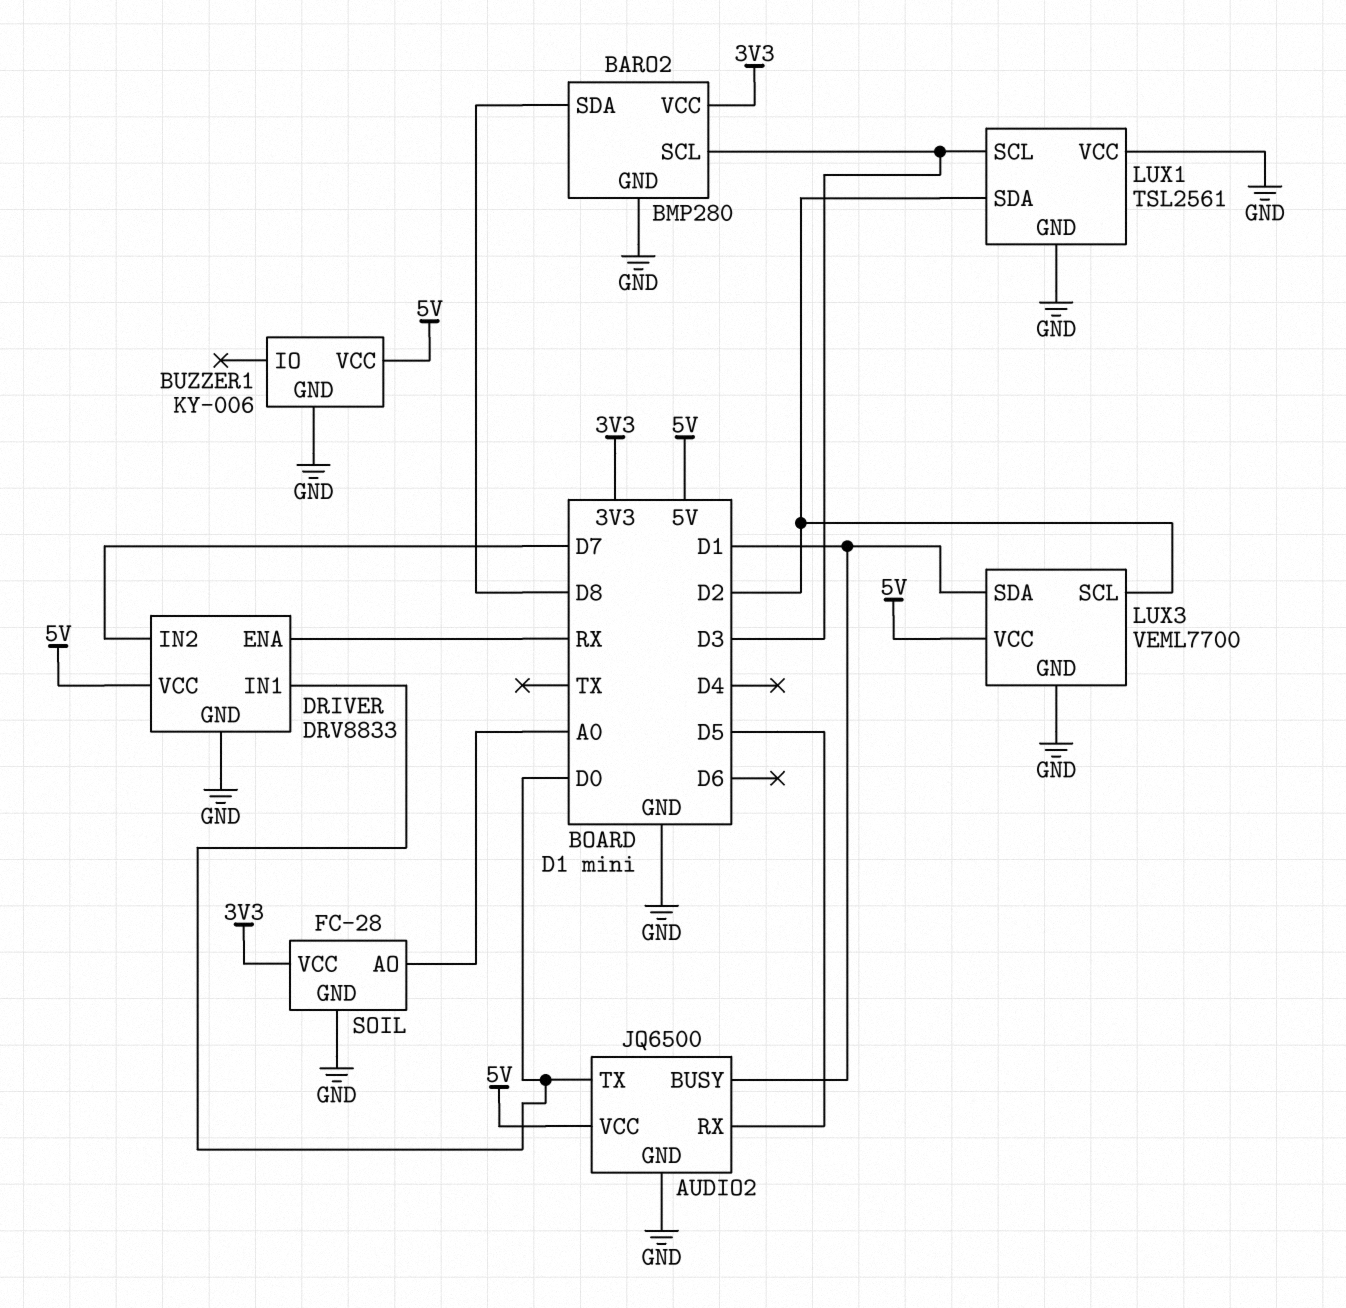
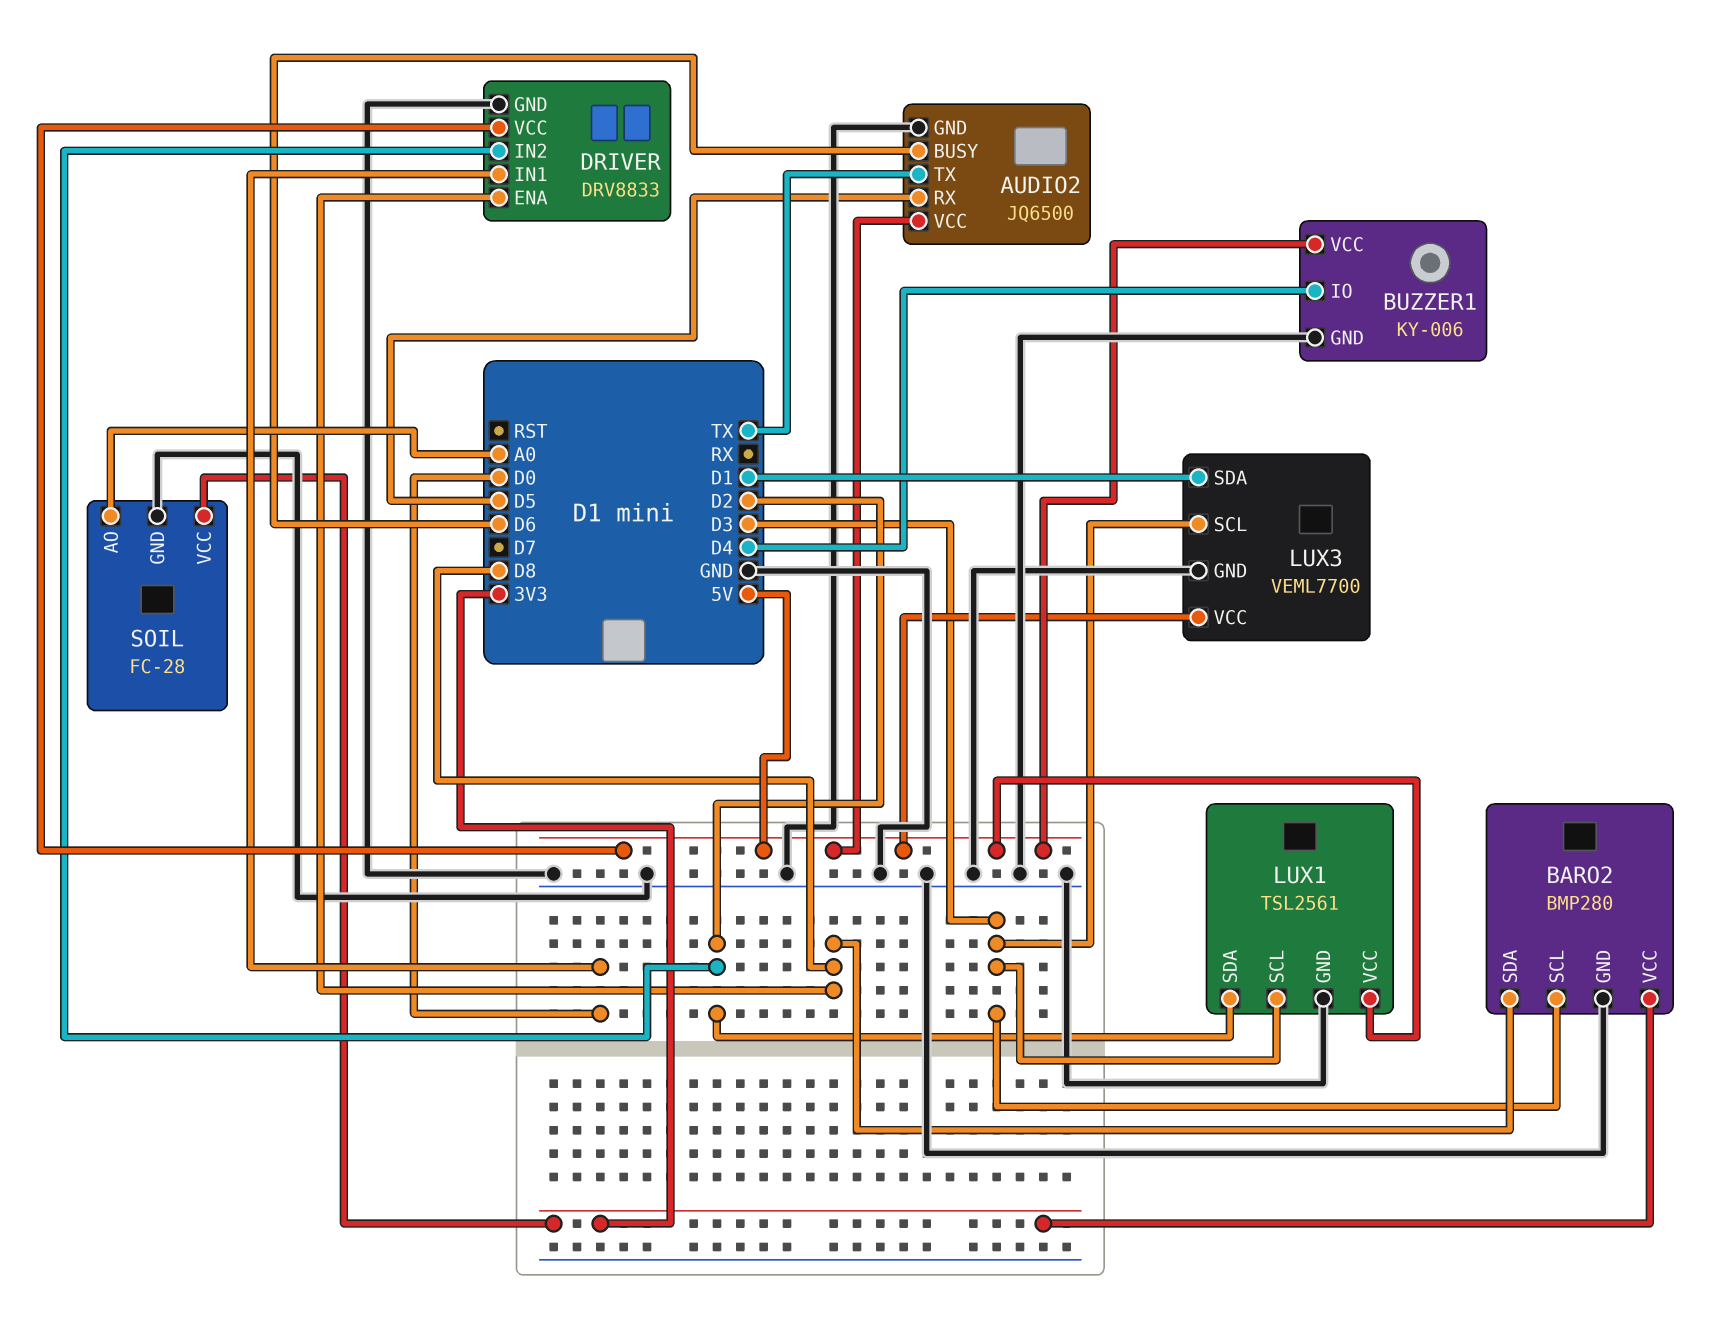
AUDIO2 pin BUSY: D1 -> D6
AUDIO2 pin TX: D0 -> TX
BUZZER1 pin IO: none -> D4
DRIVER pin ENA: RX -> D8
DRIVER pin IN2: D7 -> D2
LUX1 pin VCC: GND -> 5V
LUX3 pin SCL: D2 -> D3

